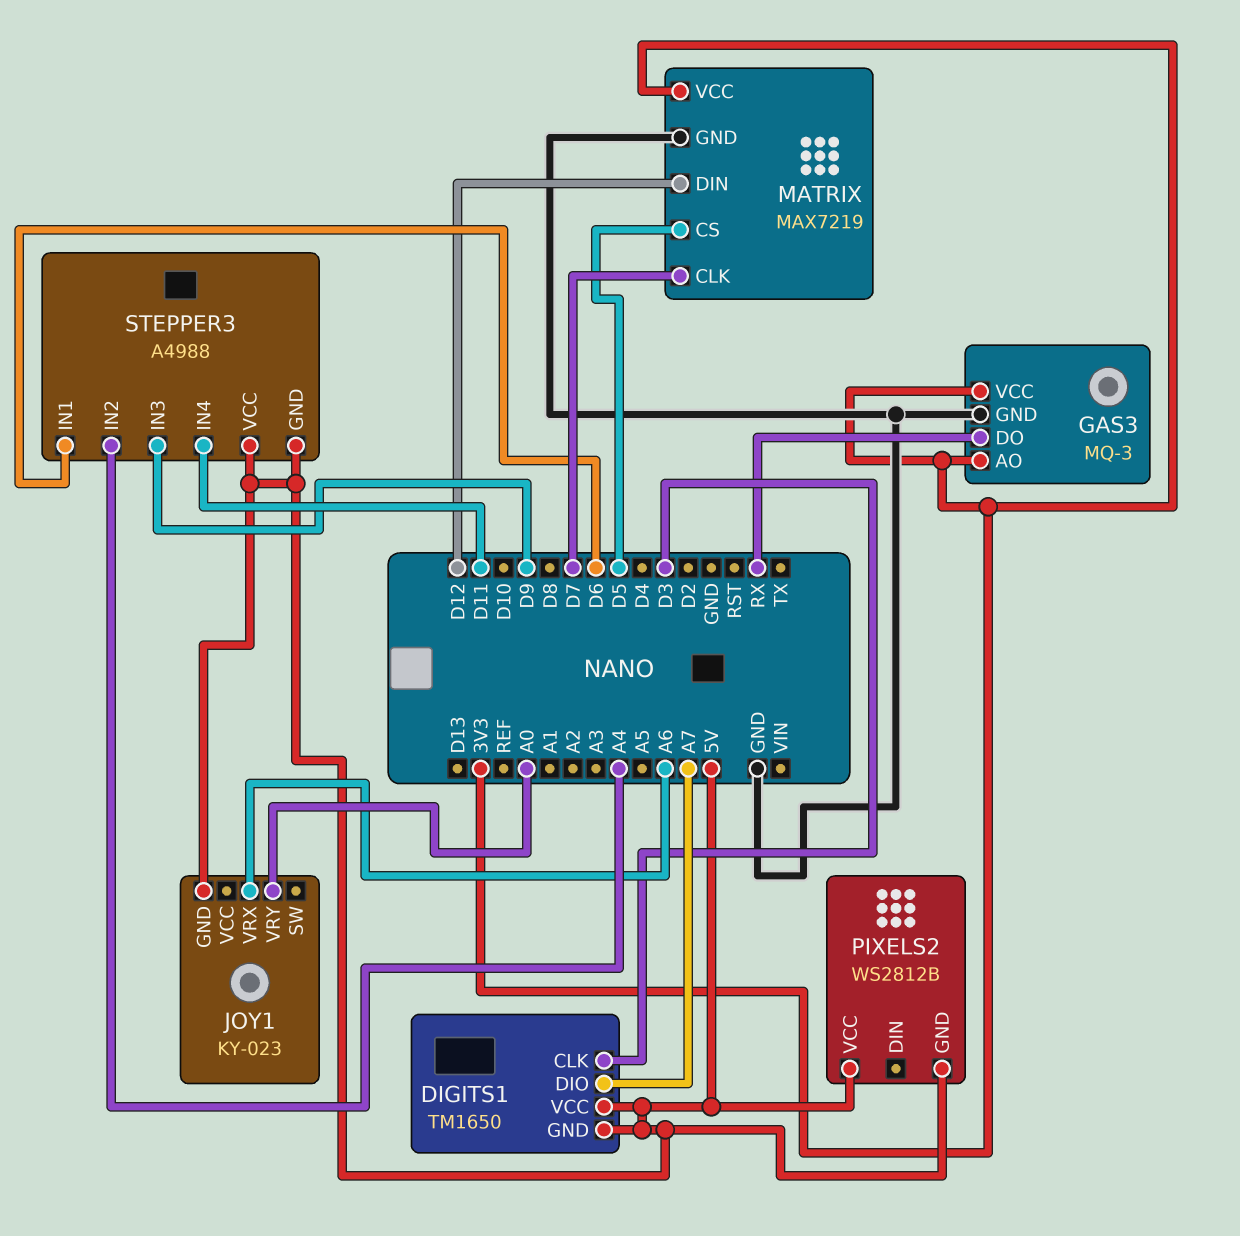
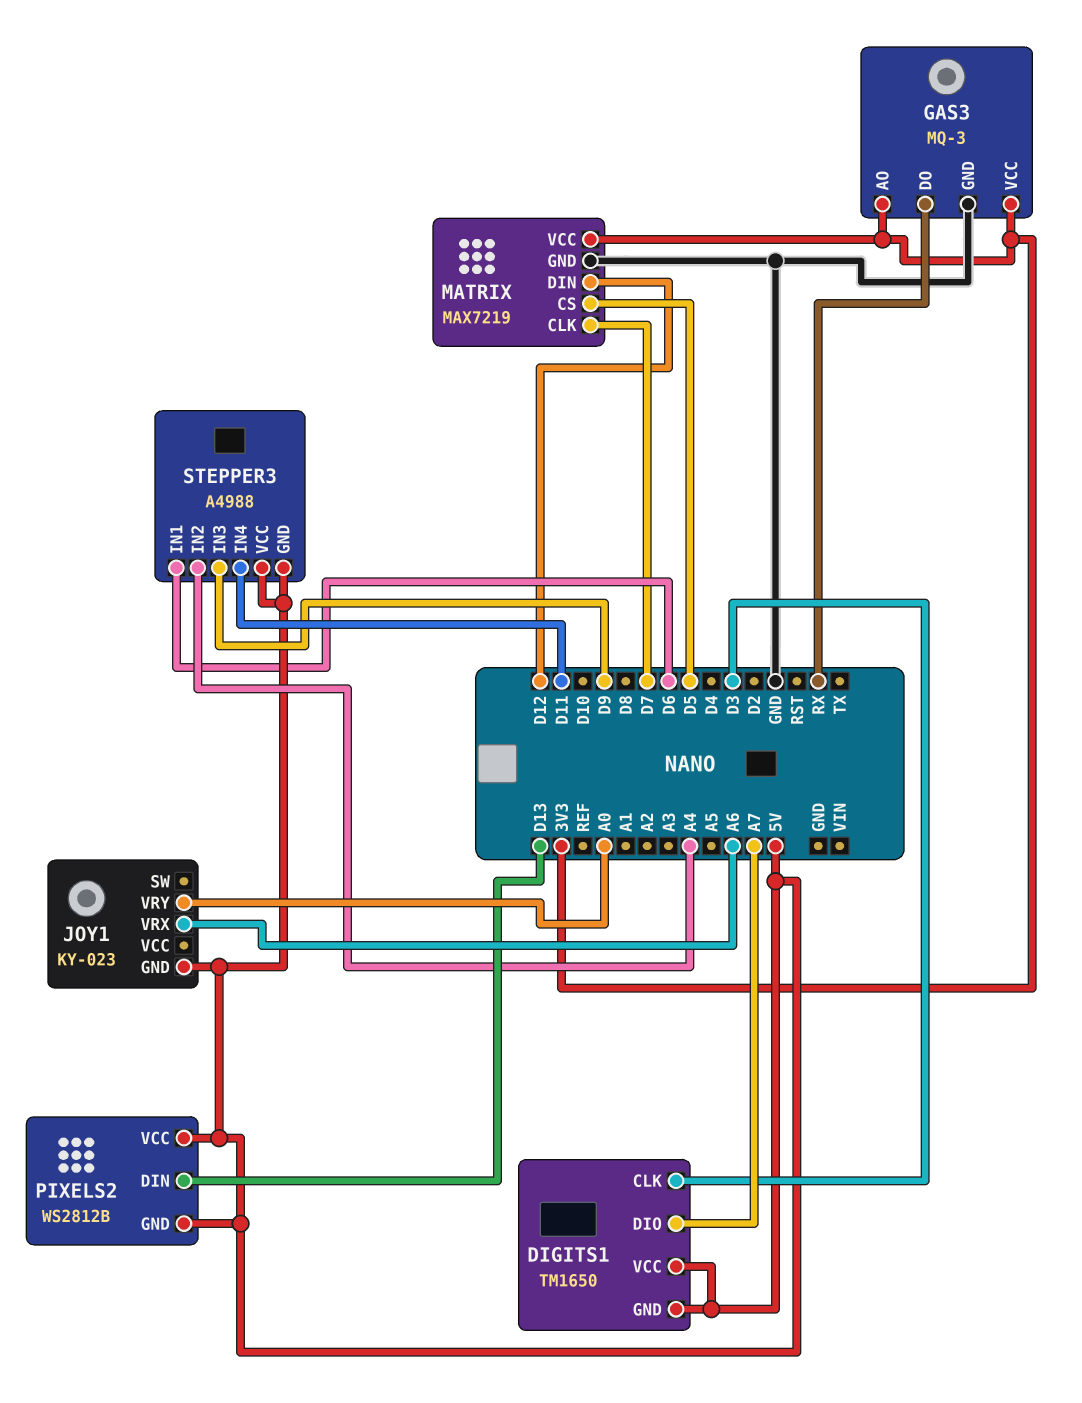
PIXELS2 pin DIN: none -> D13

